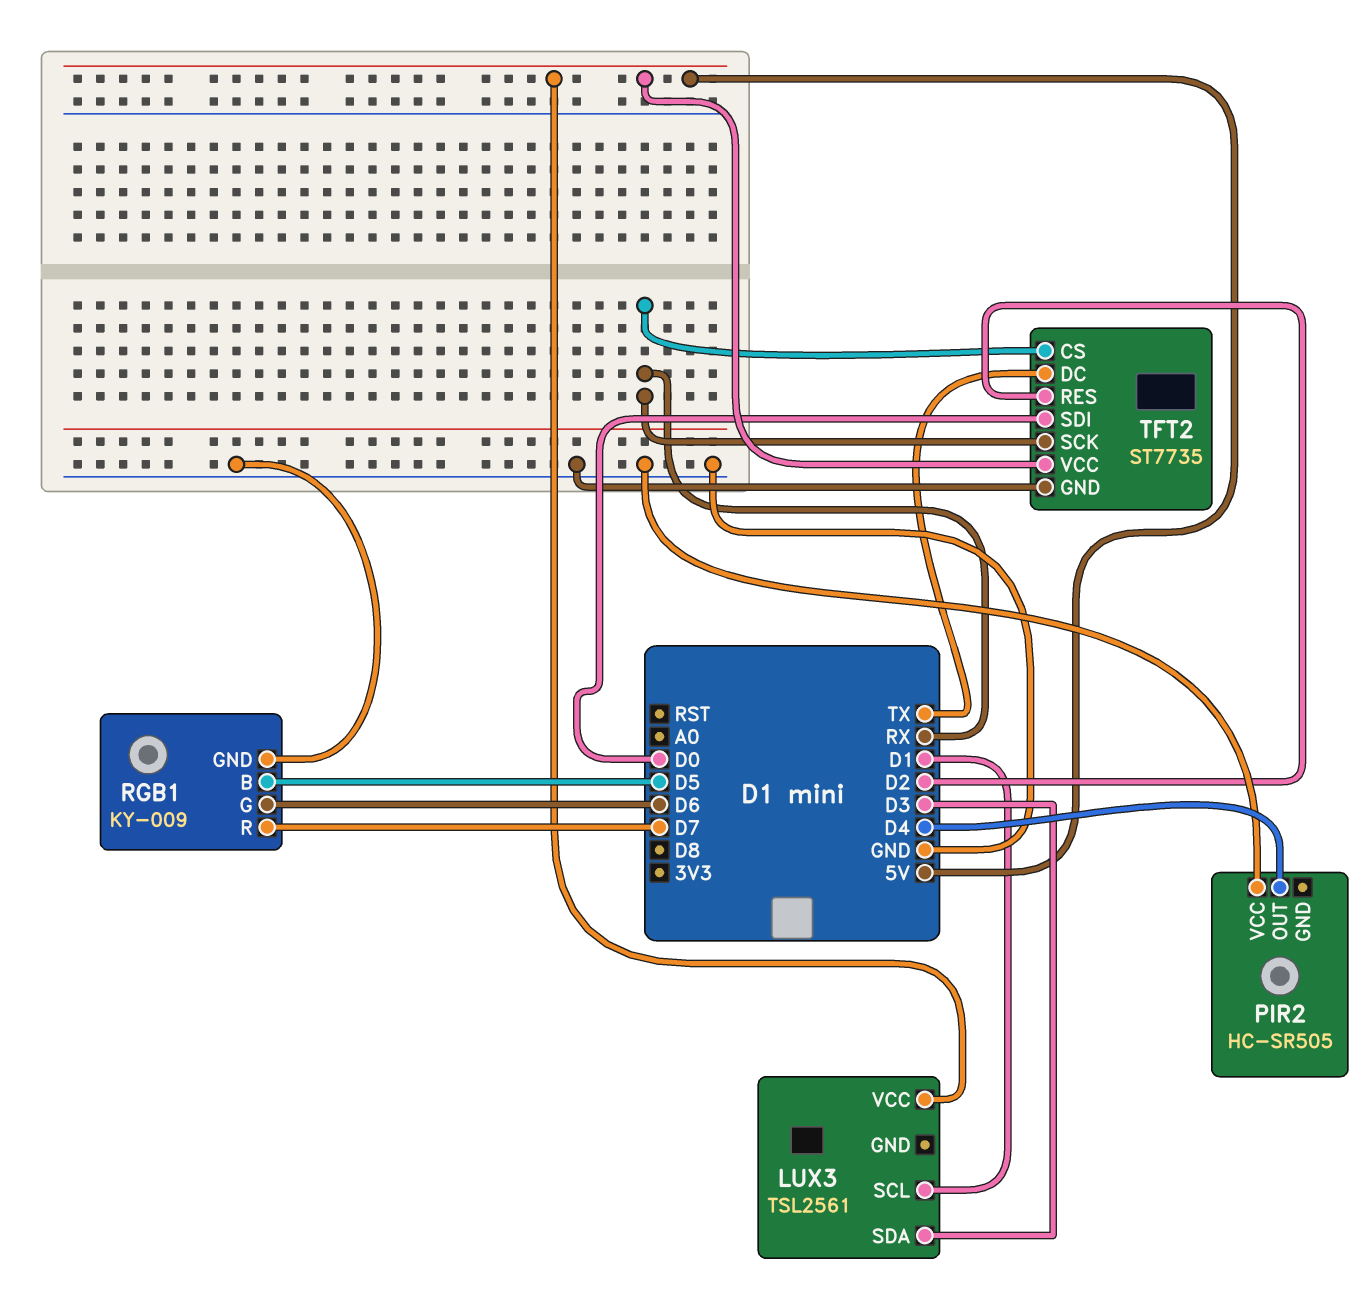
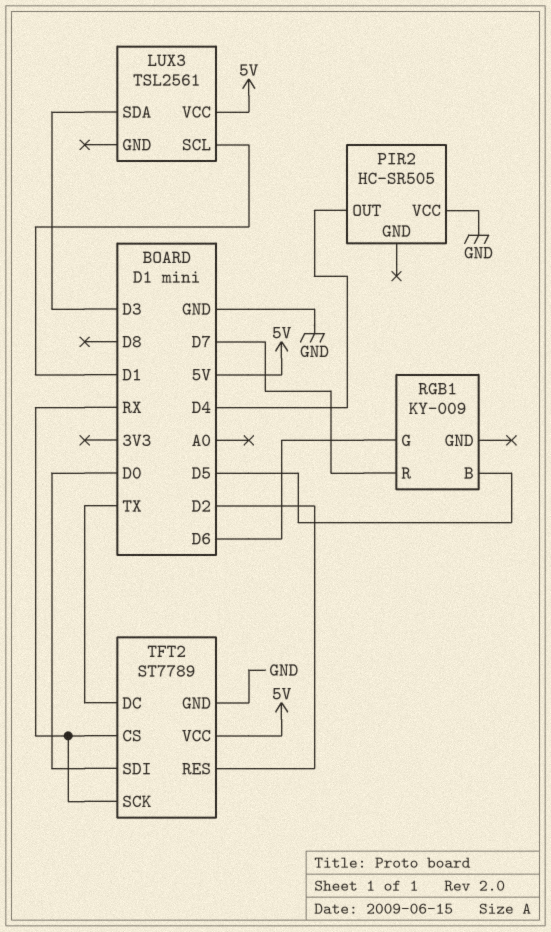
RGB1 pin GND: GND -> none
TFT2: ST7735 -> ST7789

